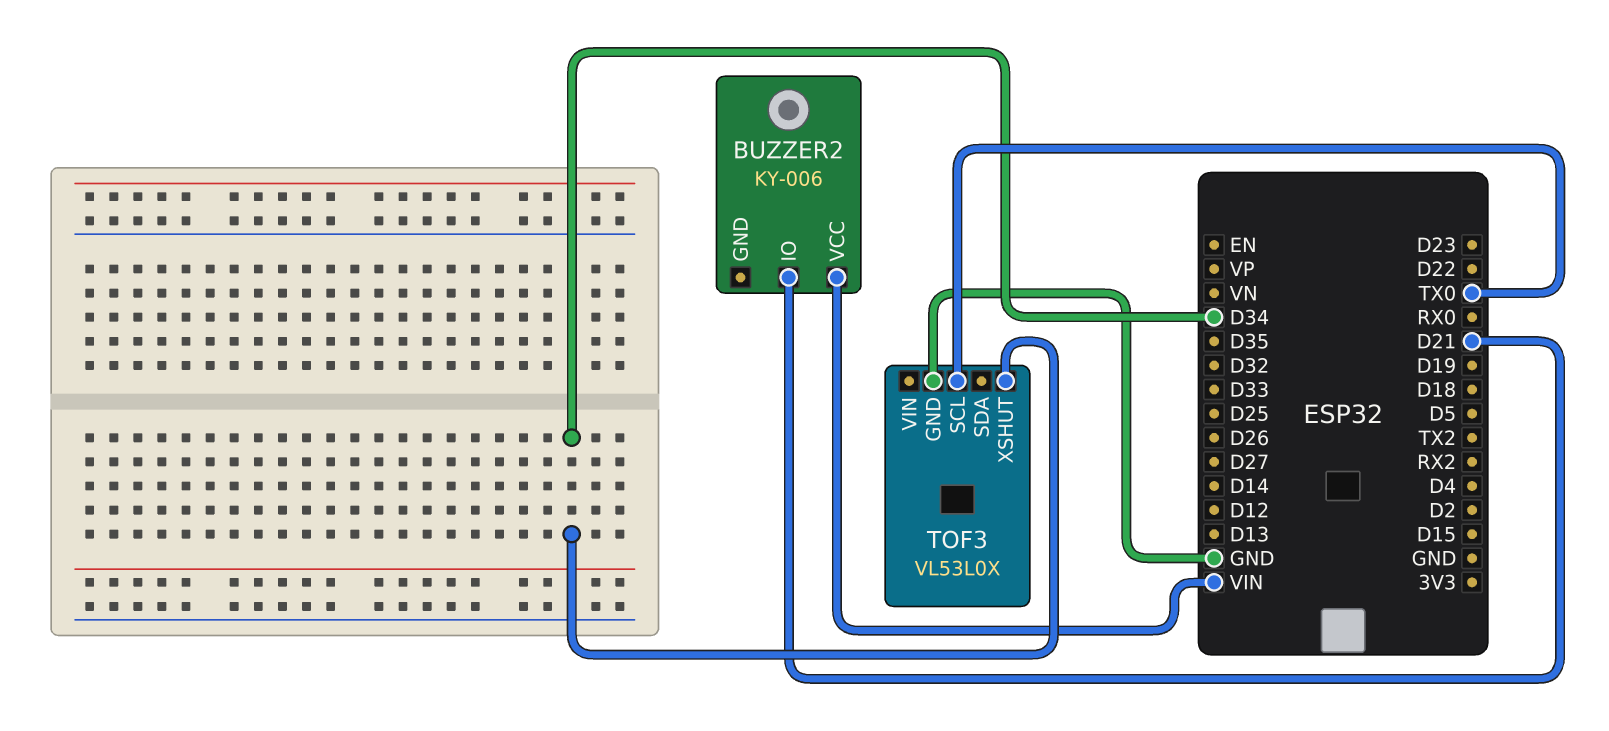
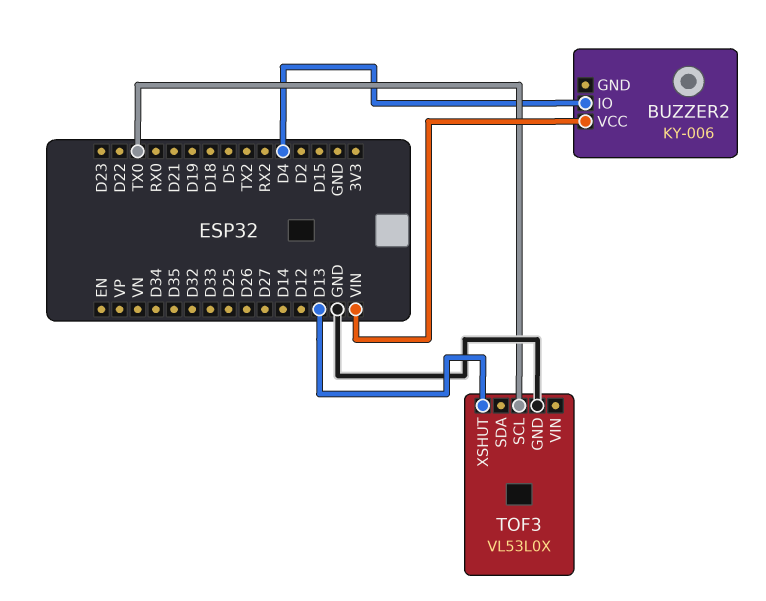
BUZZER2 pin IO: D21 -> D4
TOF3 pin XSHUT: D34 -> D13

